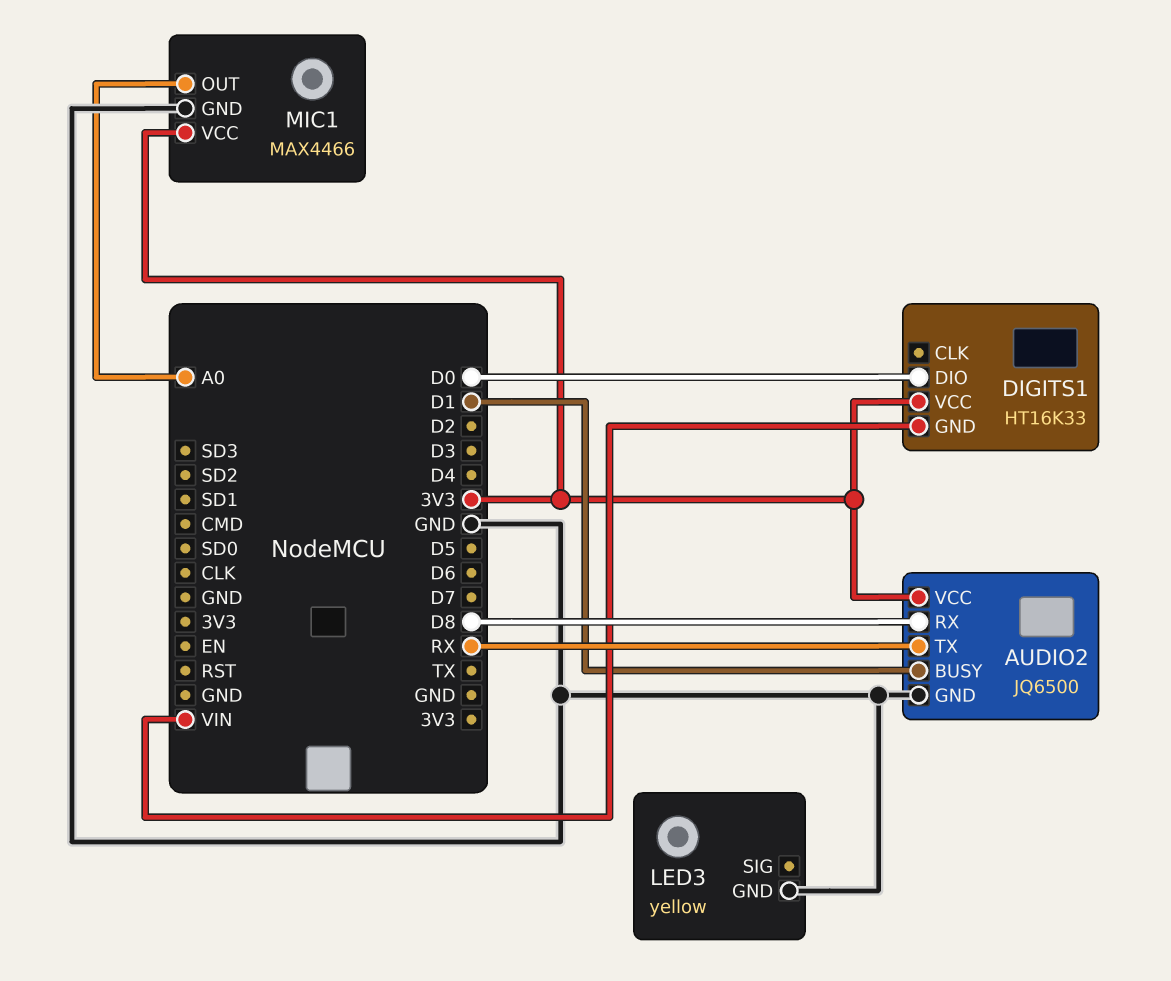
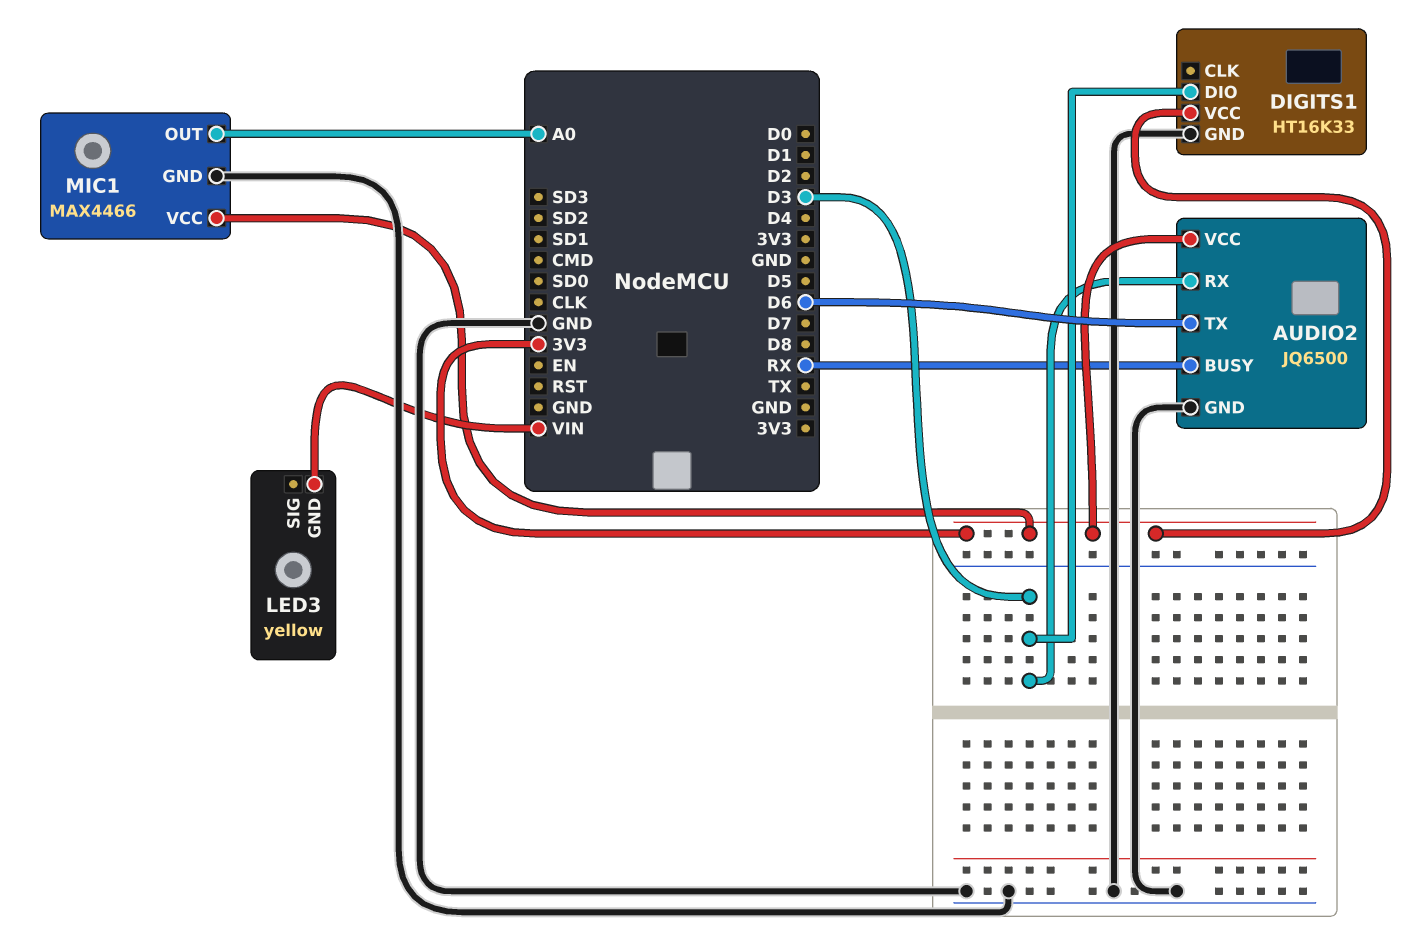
AUDIO2 pin BUSY: D1 -> RX
AUDIO2 pin RX: D8 -> D3
AUDIO2 pin TX: RX -> D6
DIGITS1 pin DIO: D0 -> D3
DIGITS1 pin GND: VIN -> GND
LED3 pin GND: GND -> VIN

